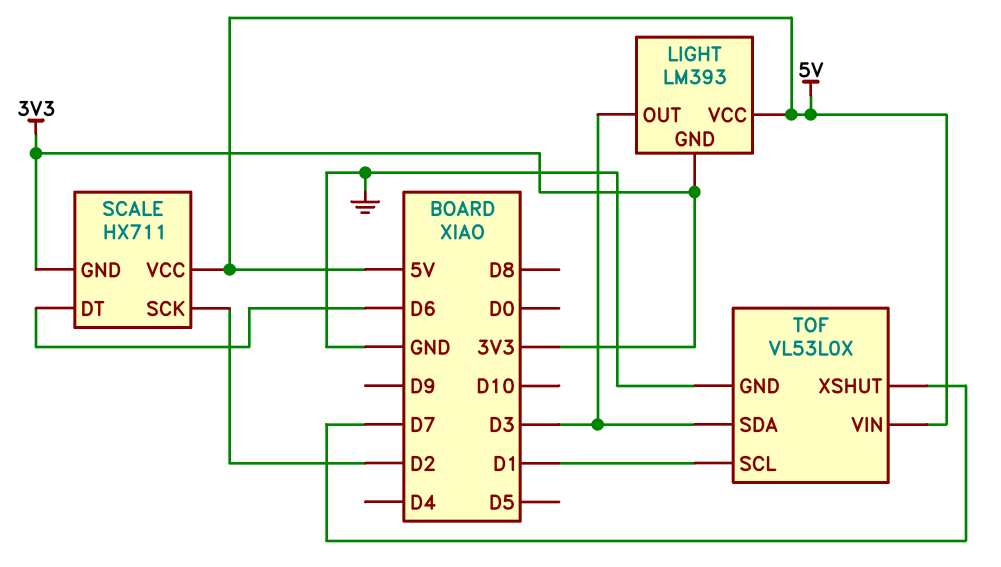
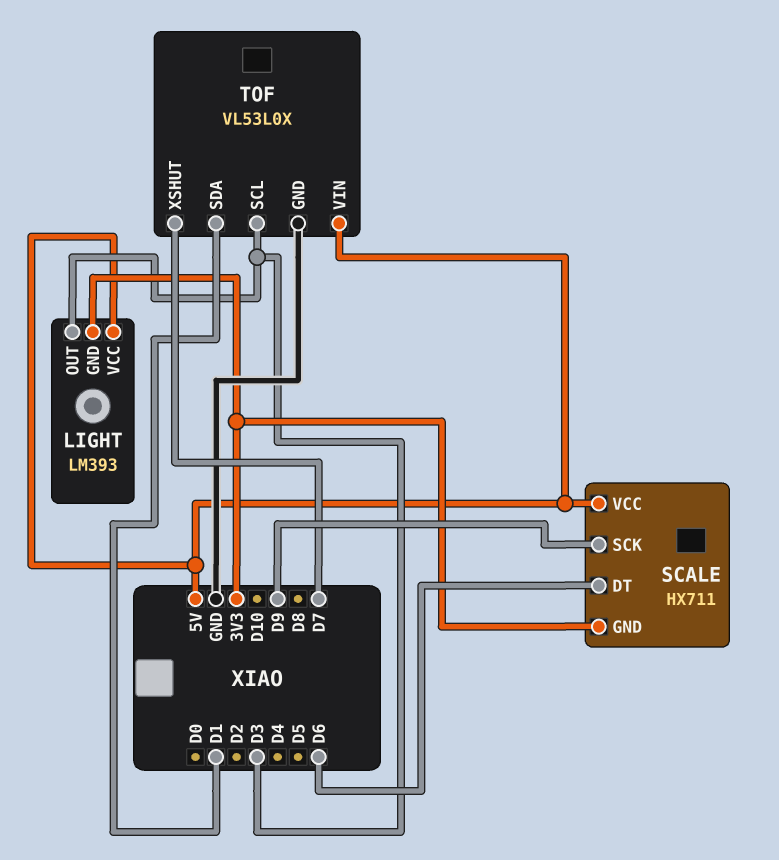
SCALE pin SCK: D2 -> D9
TOF pin SCL: D1 -> D3
TOF pin SDA: D3 -> D1

